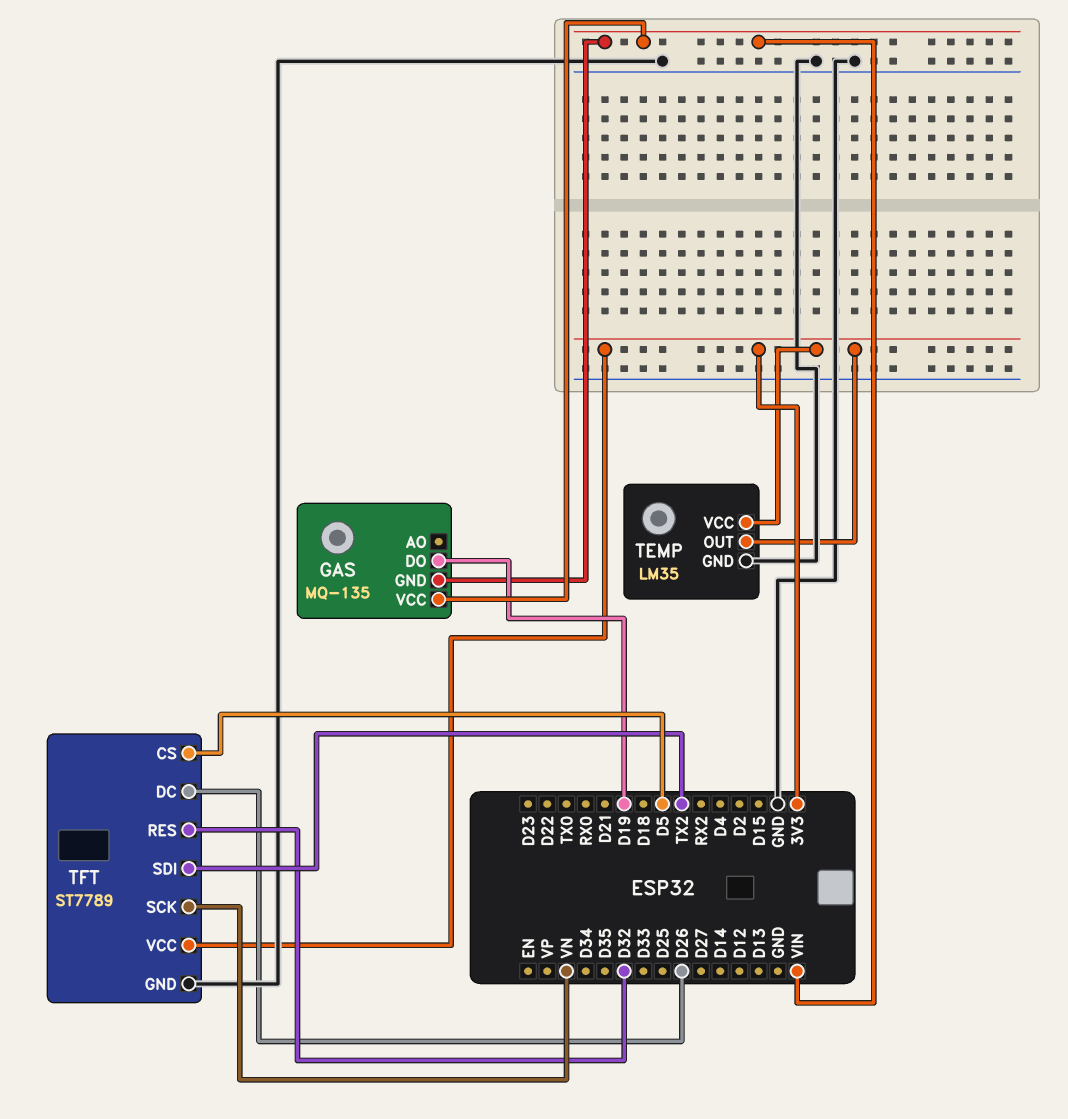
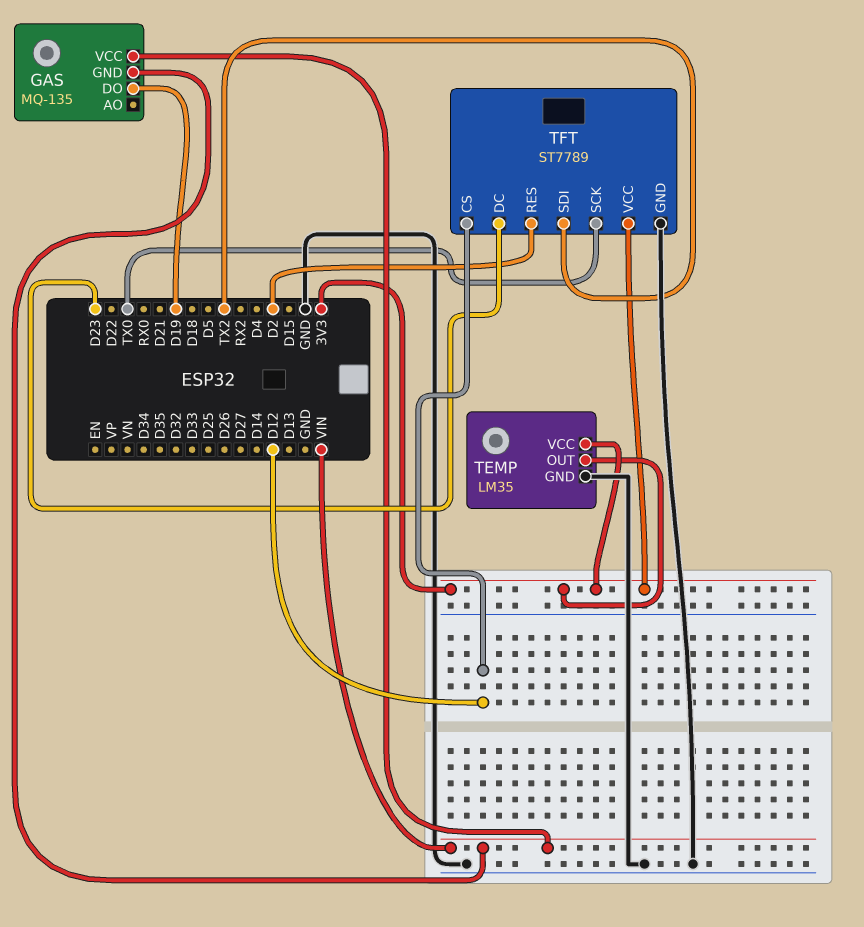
TFT pin CS: D5 -> D12
TFT pin DC: D26 -> D23
TFT pin RES: D32 -> D2
TFT pin SCK: VN -> TX0

